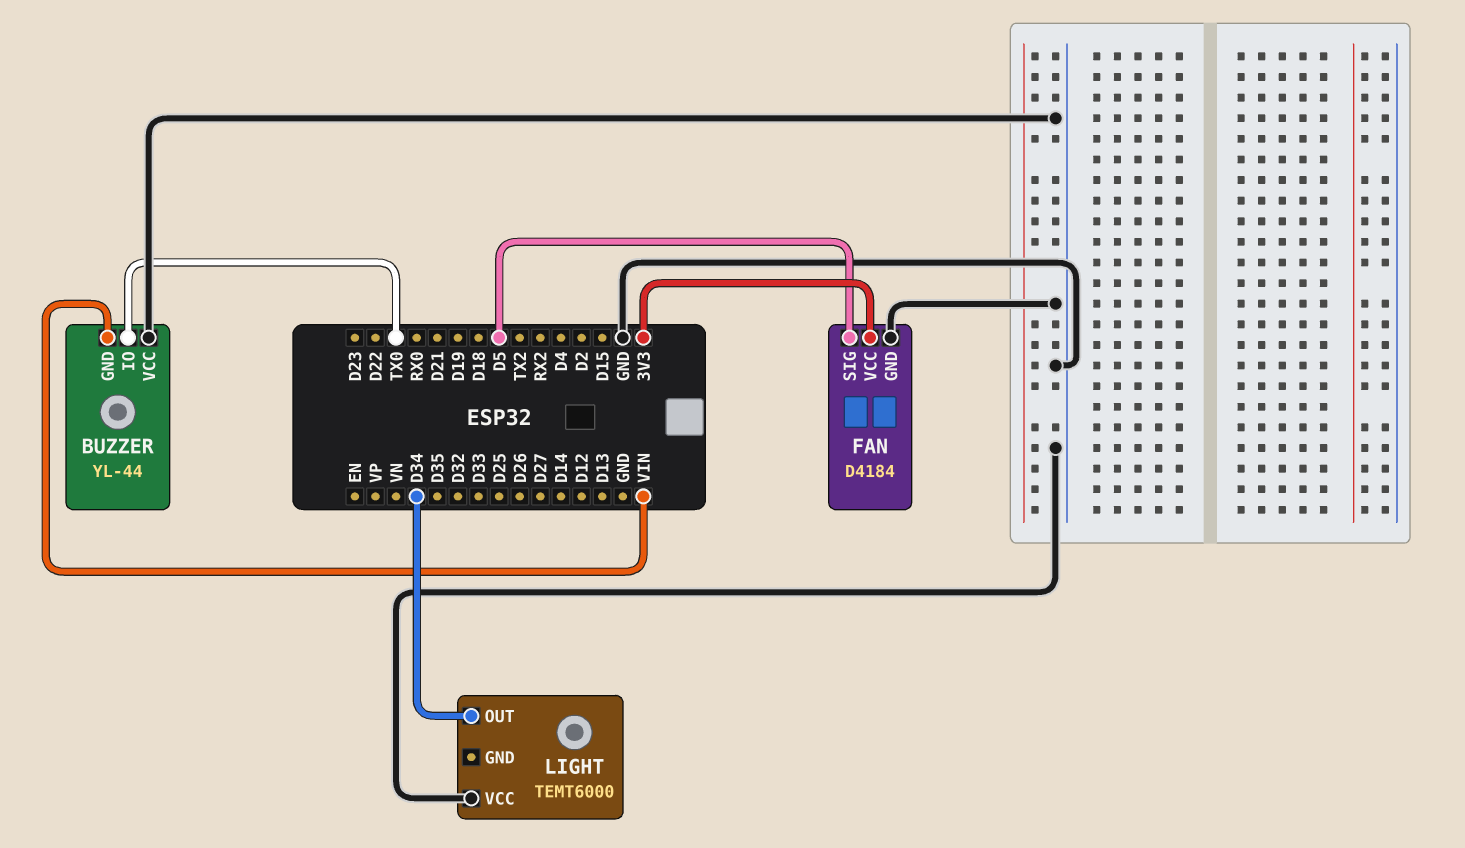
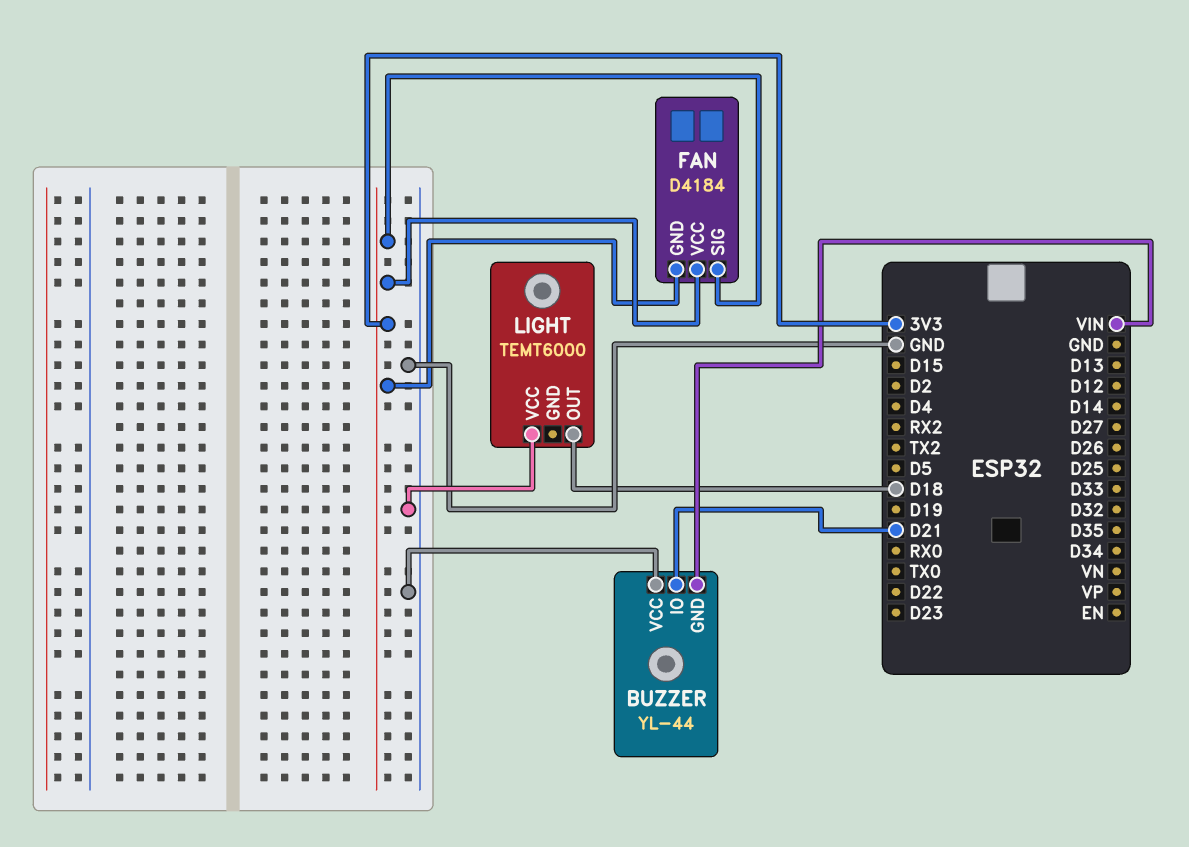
BUZZER pin IO: TX0 -> D21
FAN pin GND: GND -> 3V3
FAN pin SIG: D5 -> 3V3
LIGHT pin OUT: D34 -> D18

